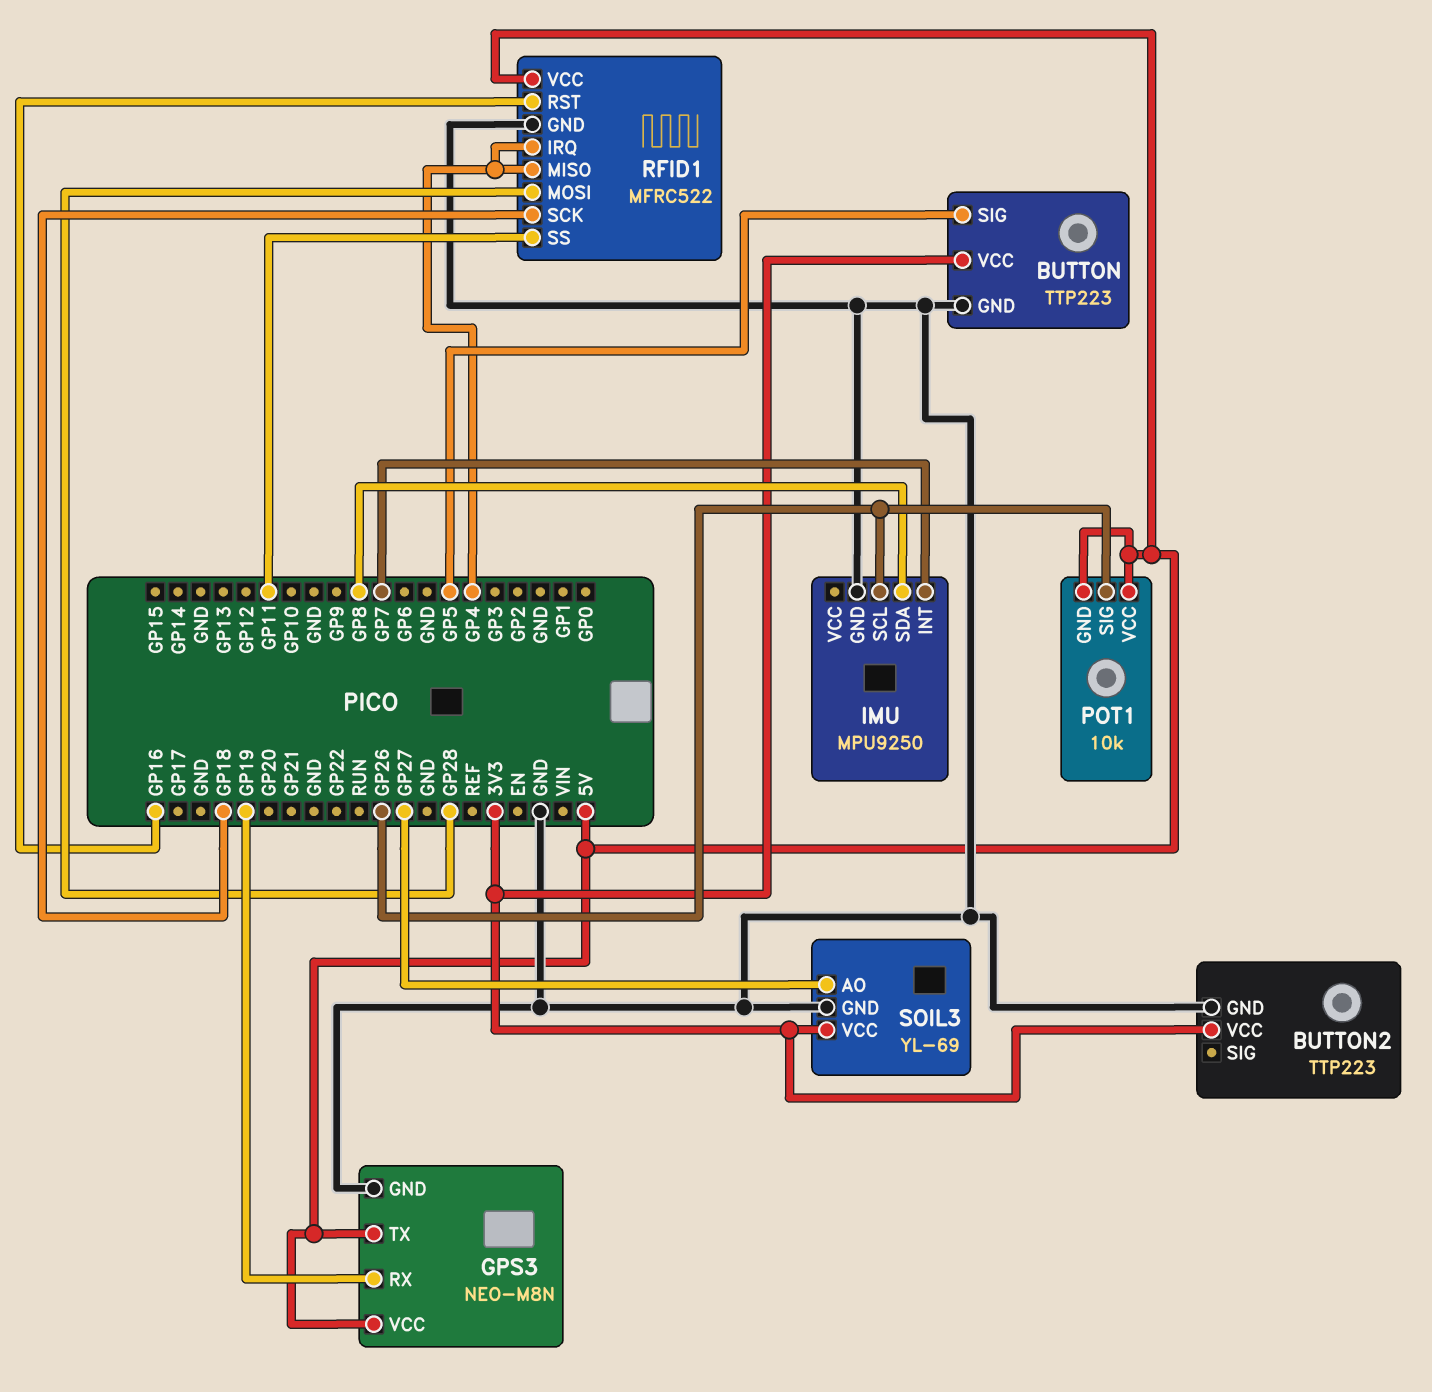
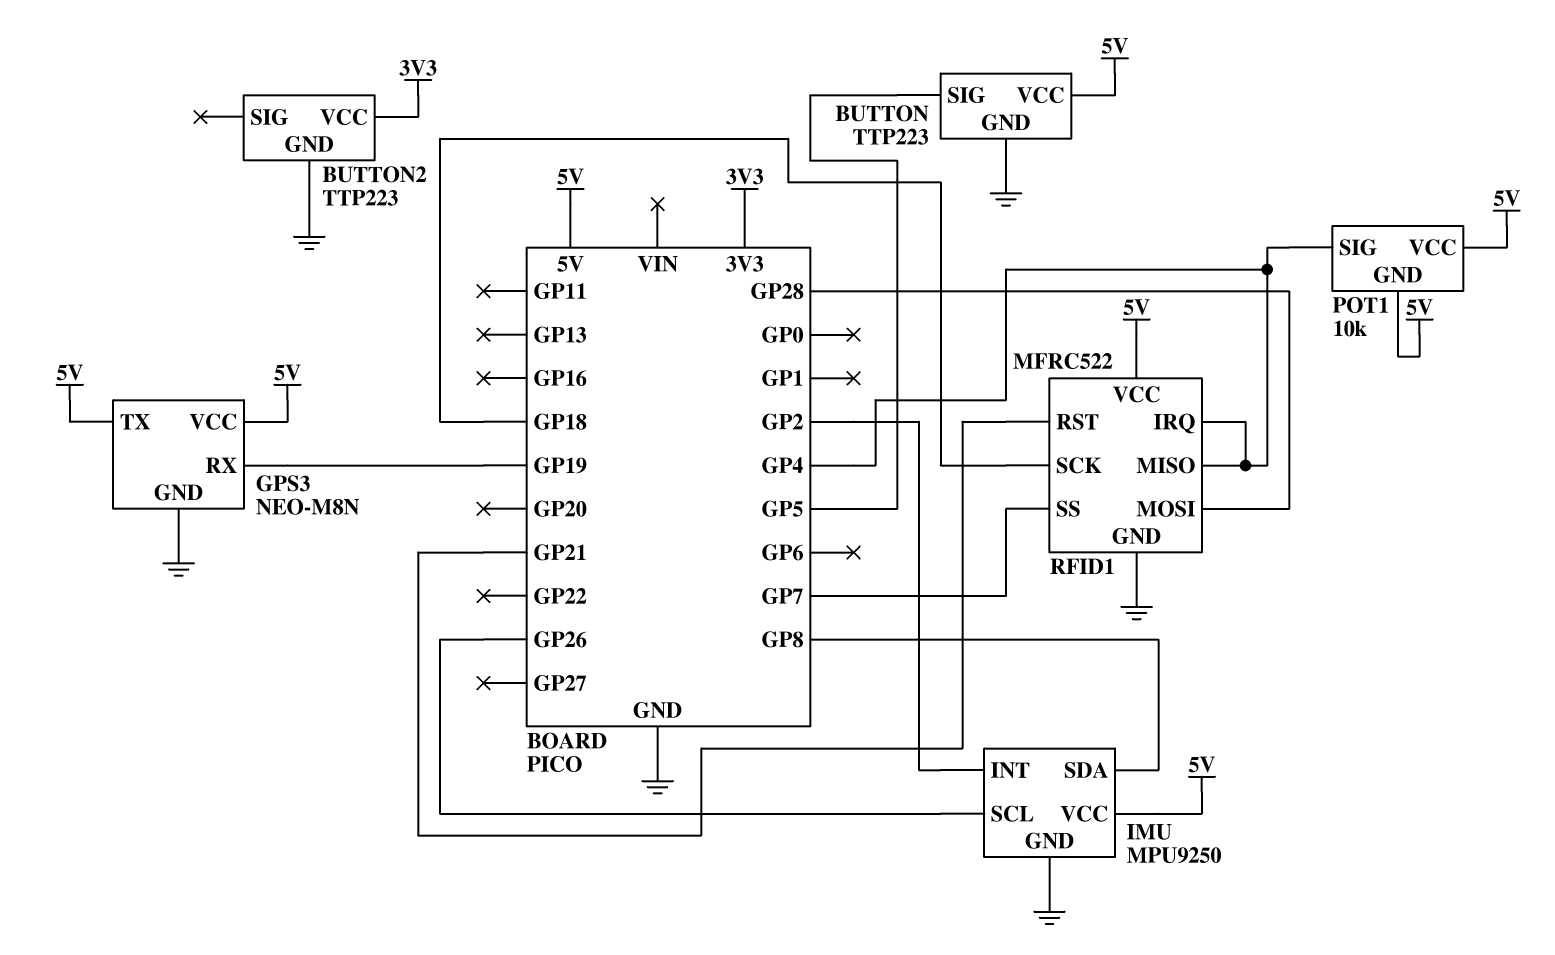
BUTTON pin VCC: 3V3 -> 5V
IMU pin INT: GP7 -> GP2
IMU pin VCC: none -> 5V
POT1 pin SIG: GP26 -> GP4
RFID1 pin RST: GP16 -> GP21
RFID1 pin SS: GP11 -> GP7
SOIL3: YL-69 -> none
SOIL3 pin AO: GP27 -> none
SOIL3 pin GND: GND -> none
SOIL3 pin VCC: 3V3 -> none

